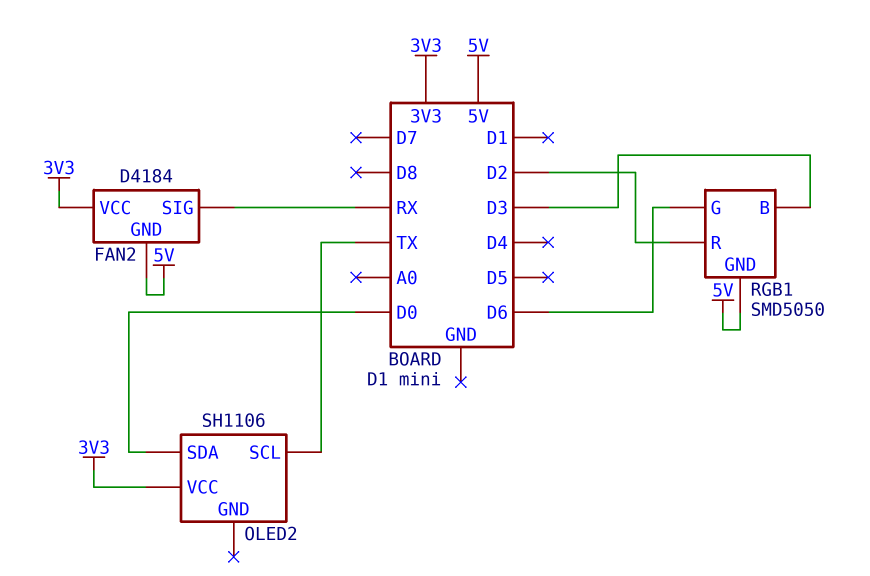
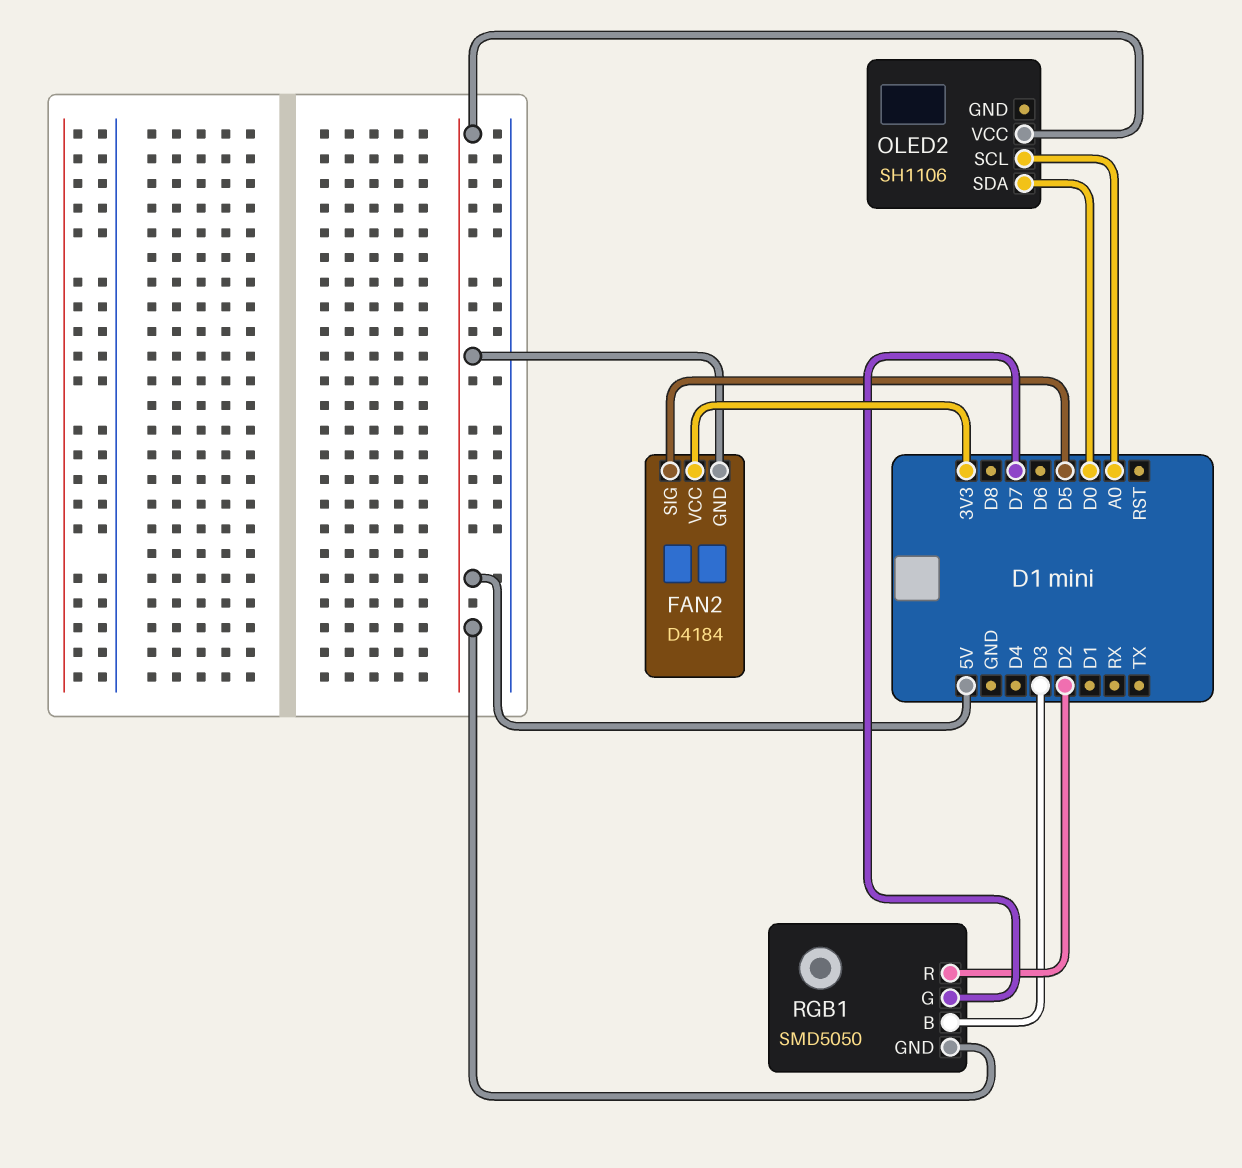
FAN2 pin SIG: RX -> D5
OLED2 pin SCL: TX -> A0
OLED2 pin VCC: 3V3 -> 5V
RGB1 pin G: D6 -> D7

